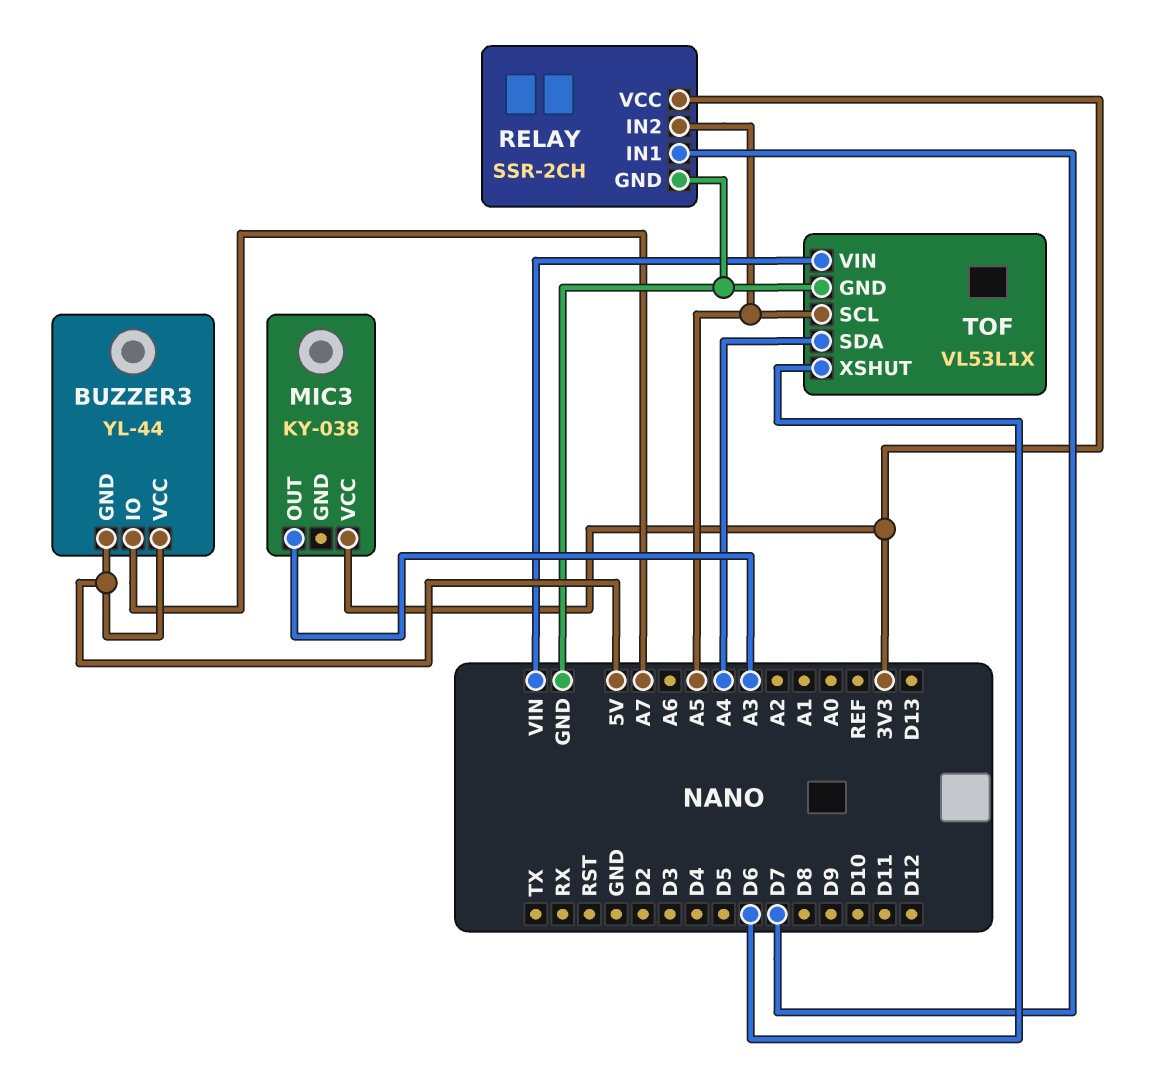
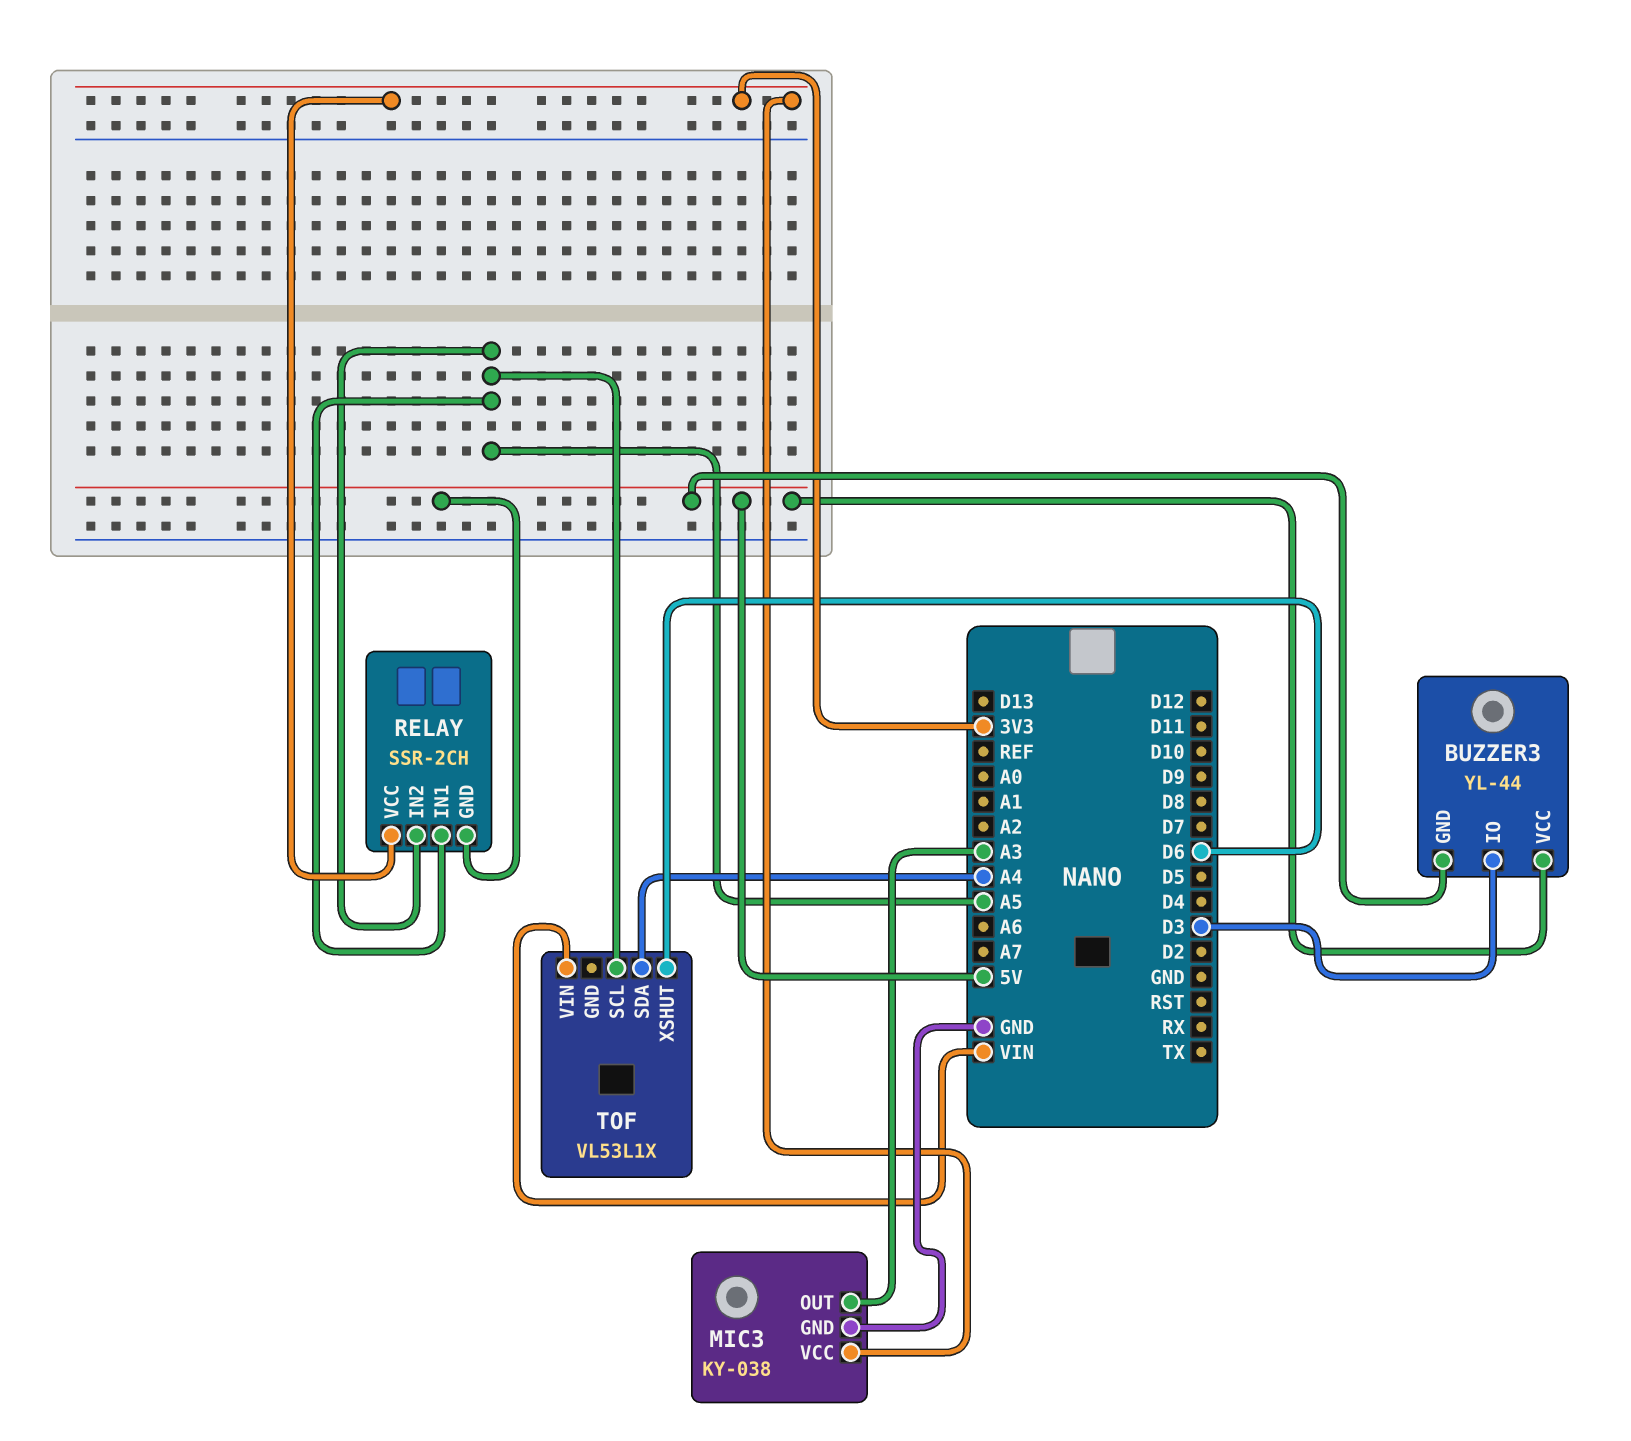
BUZZER3 pin IO: A7 -> D3
MIC3 pin GND: none -> GND
RELAY pin GND: GND -> 5V
RELAY pin IN1: D7 -> A5
TOF pin GND: GND -> none

